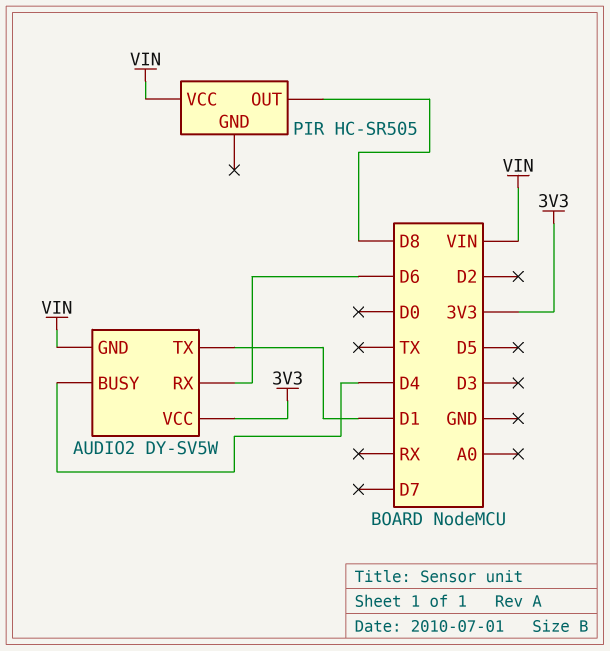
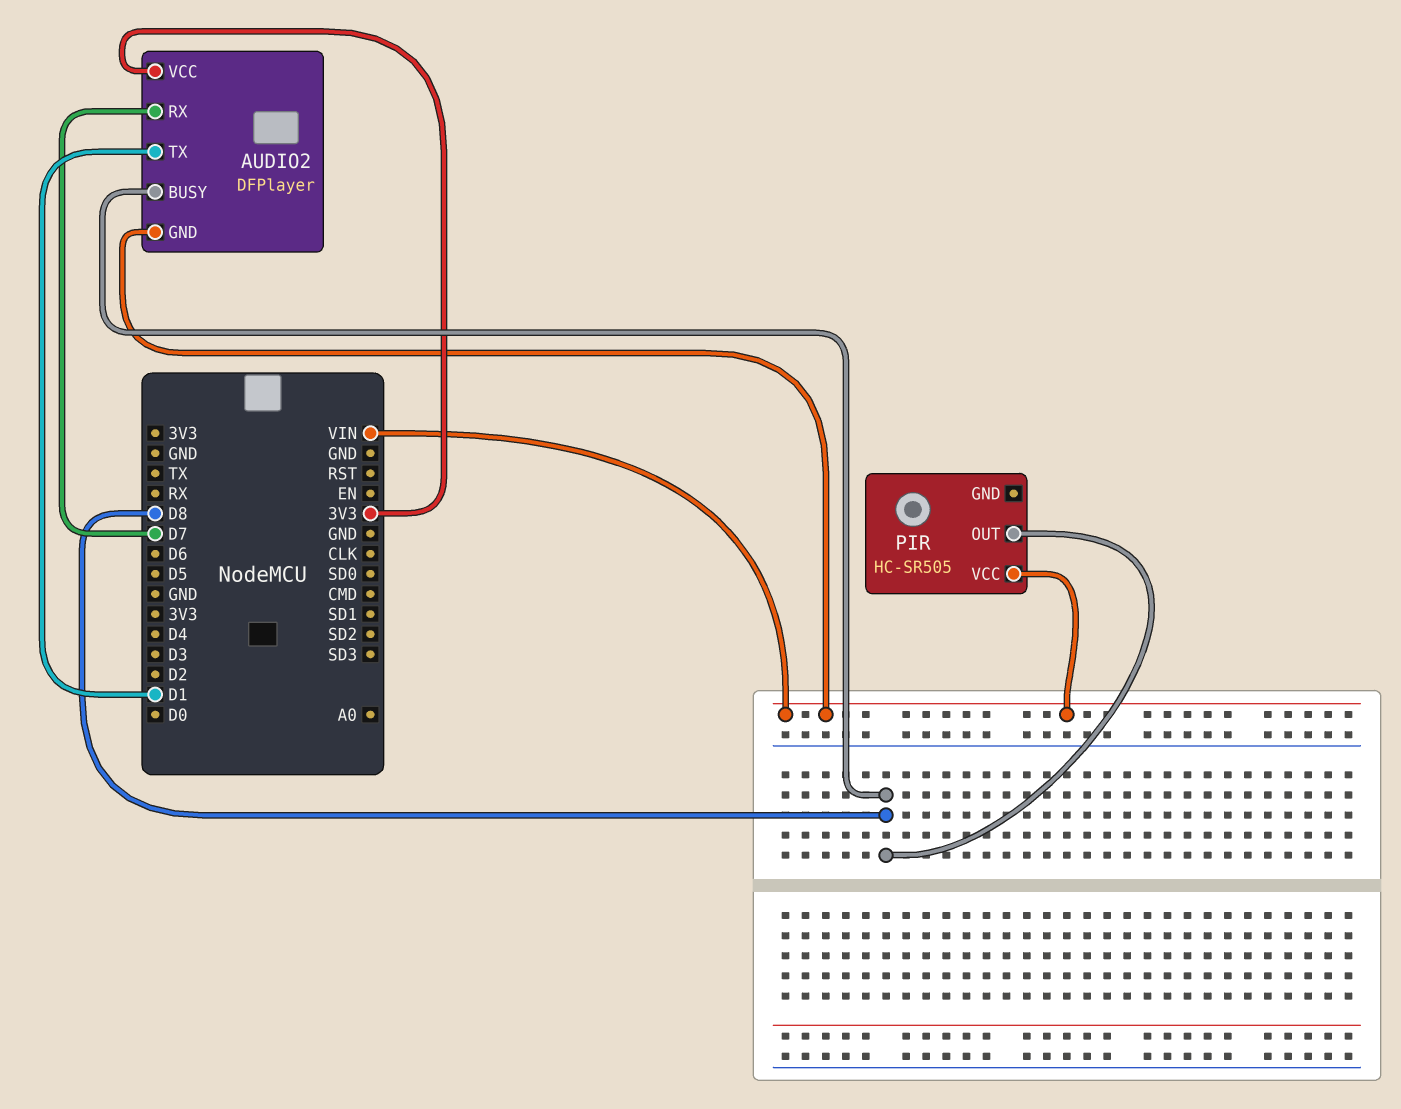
AUDIO2: DY-SV5W -> DFPlayer
AUDIO2 pin BUSY: D4 -> D8
AUDIO2 pin RX: D6 -> D7

